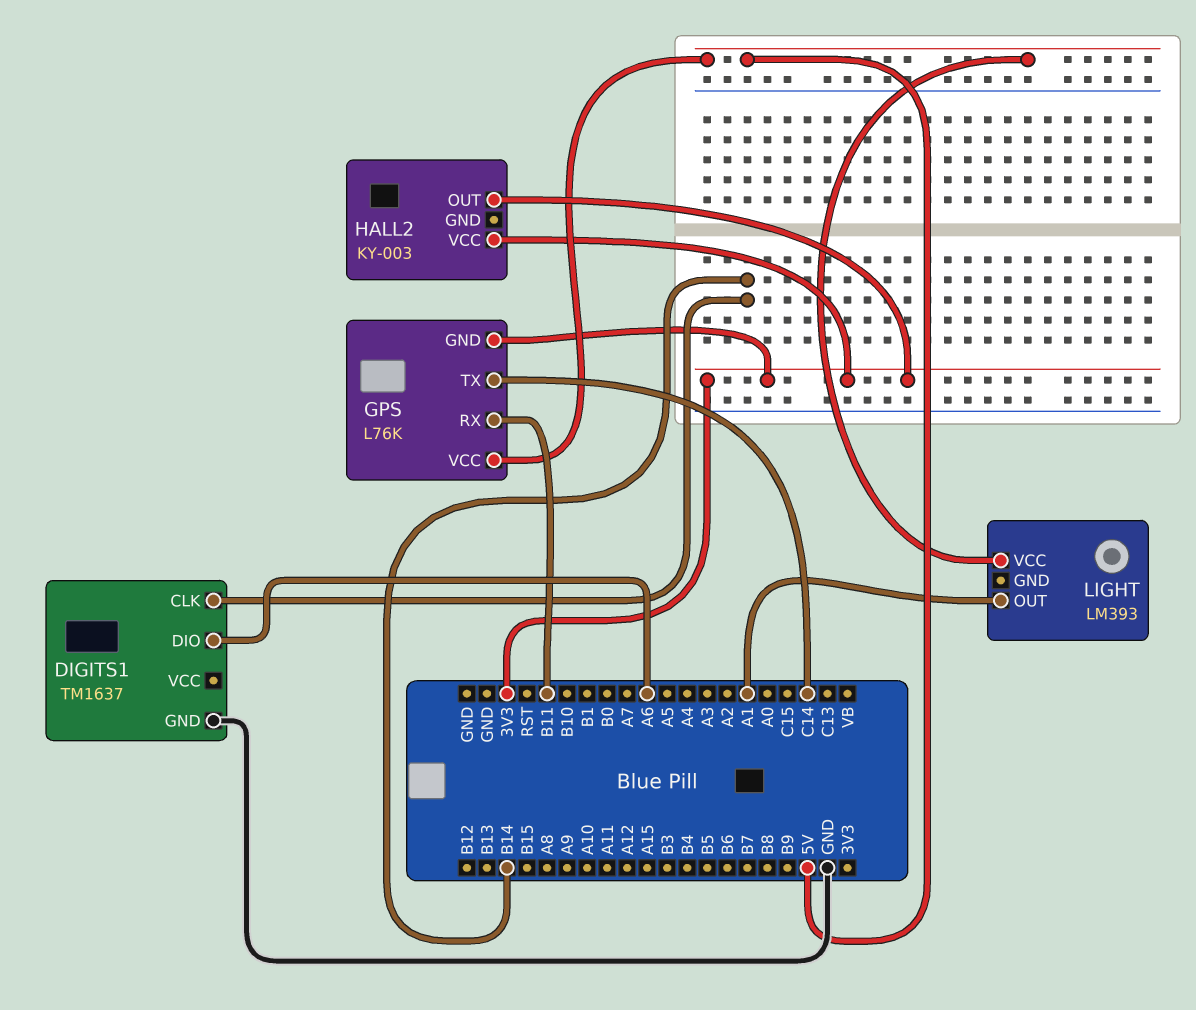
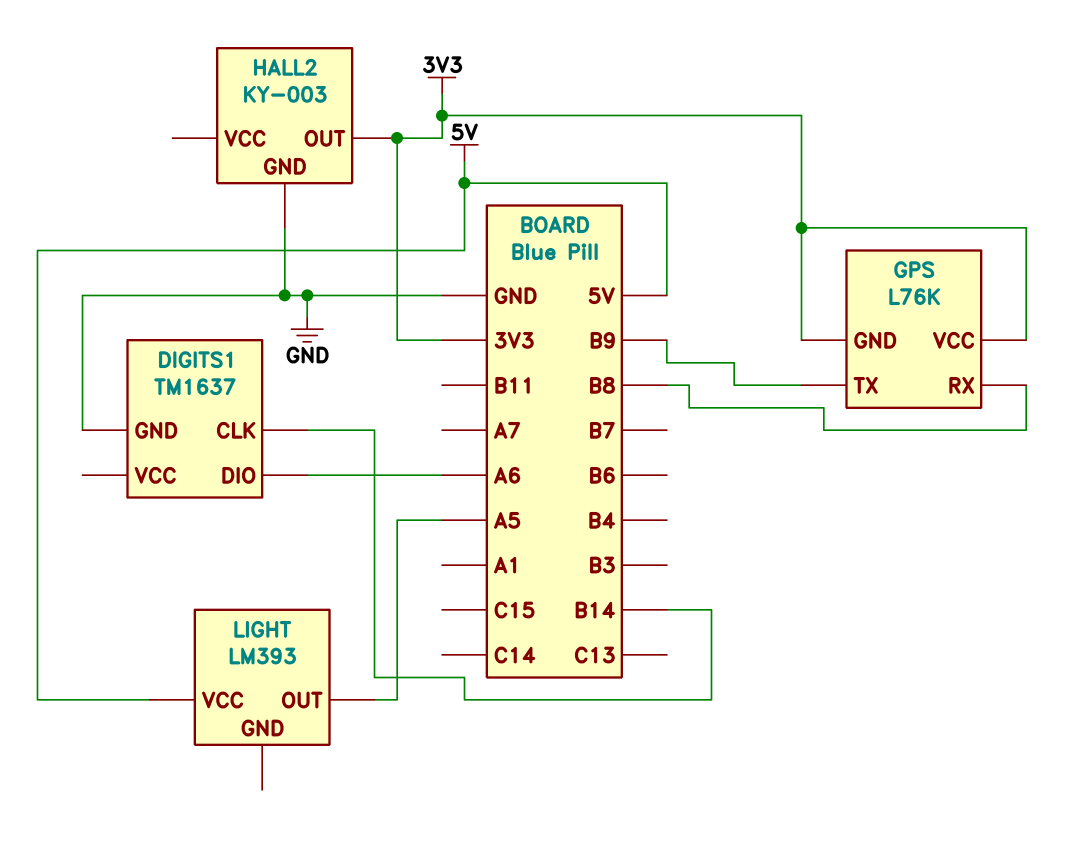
GPS pin RX: B11 -> B8
GPS pin TX: C14 -> B9
GPS pin VCC: 5V -> 3V3
HALL2 pin GND: none -> GND
HALL2 pin VCC: 3V3 -> none
LIGHT pin OUT: A1 -> A5

